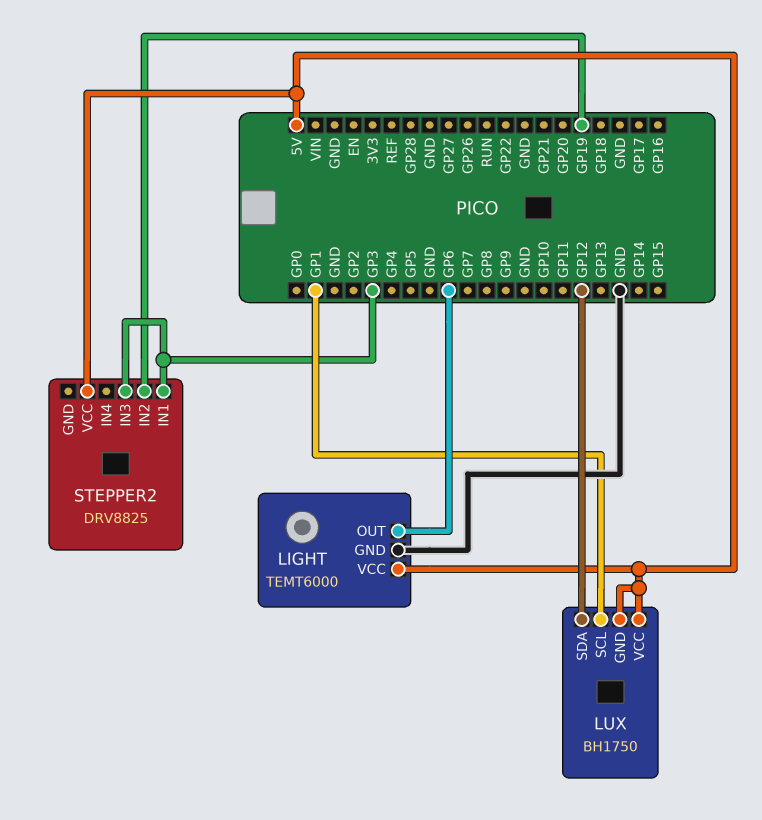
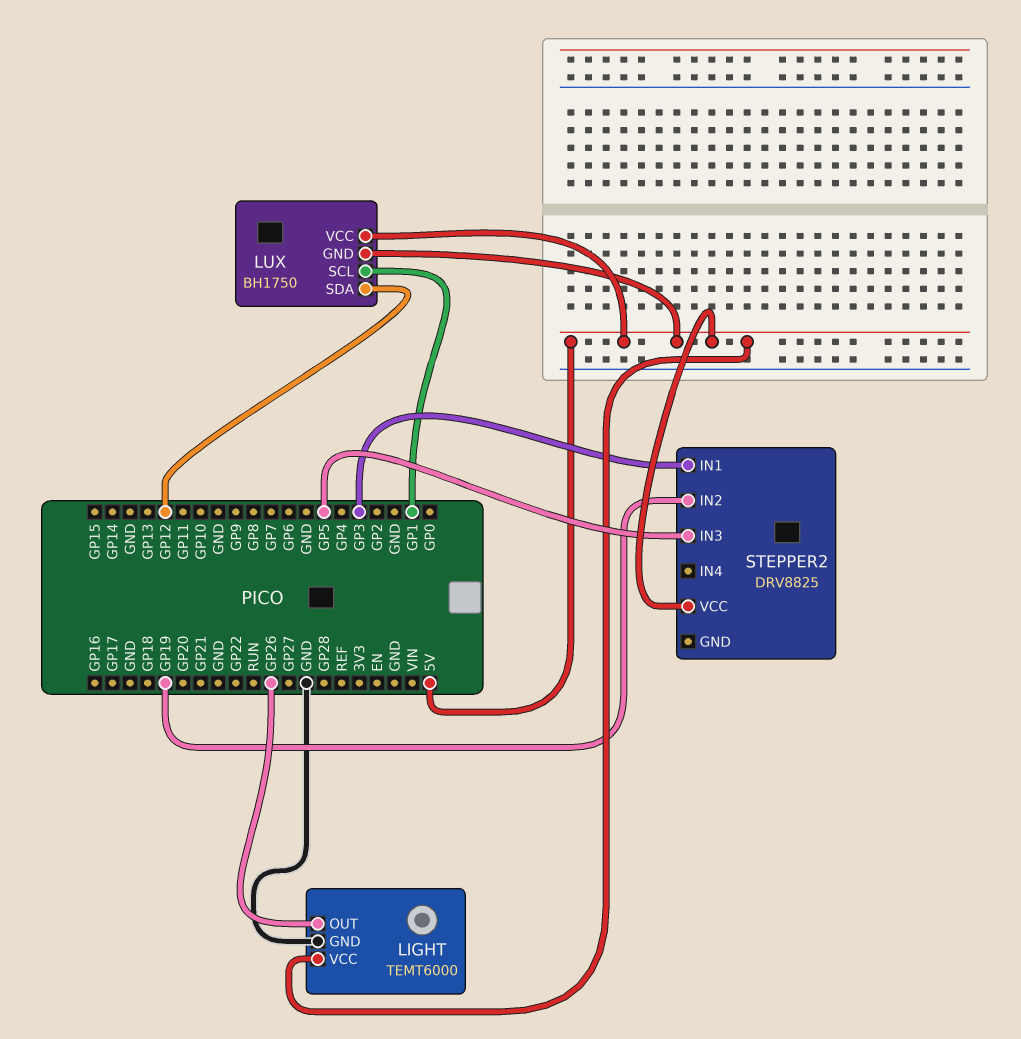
LIGHT pin OUT: GP6 -> GP26
STEPPER2 pin IN3: GP3 -> GP5

